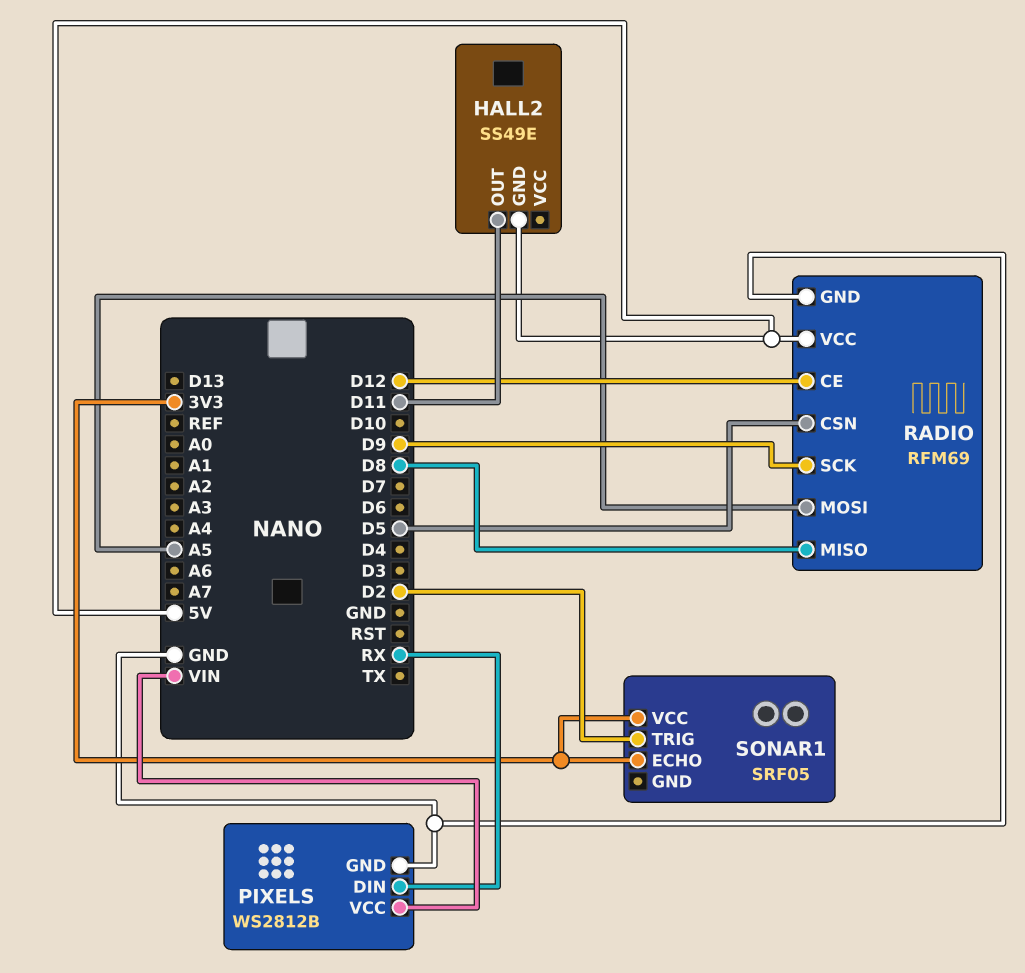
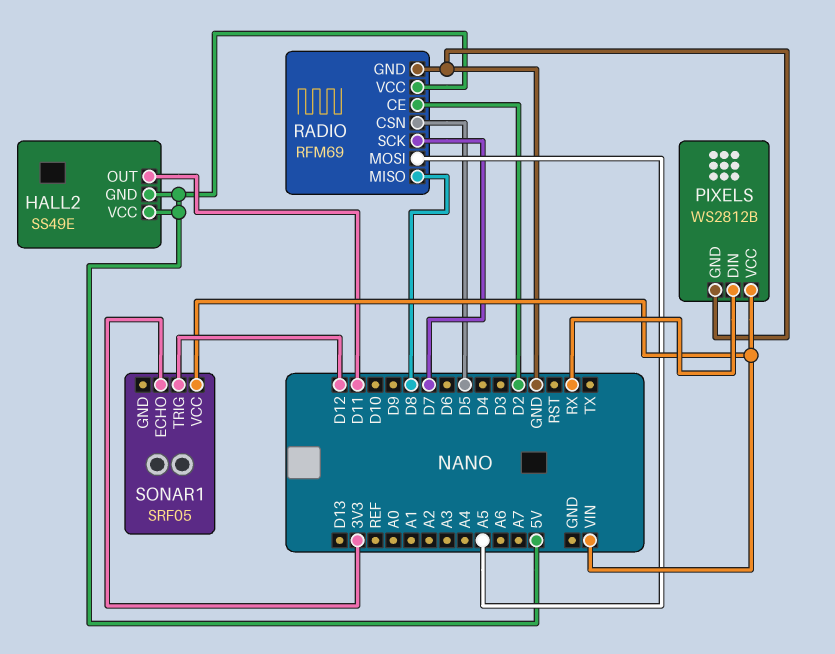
HALL2 pin VCC: none -> 5V
RADIO pin CE: D12 -> D2
RADIO pin SCK: D9 -> D7
SONAR1 pin TRIG: D2 -> D12
SONAR1 pin VCC: 3V3 -> VIN

